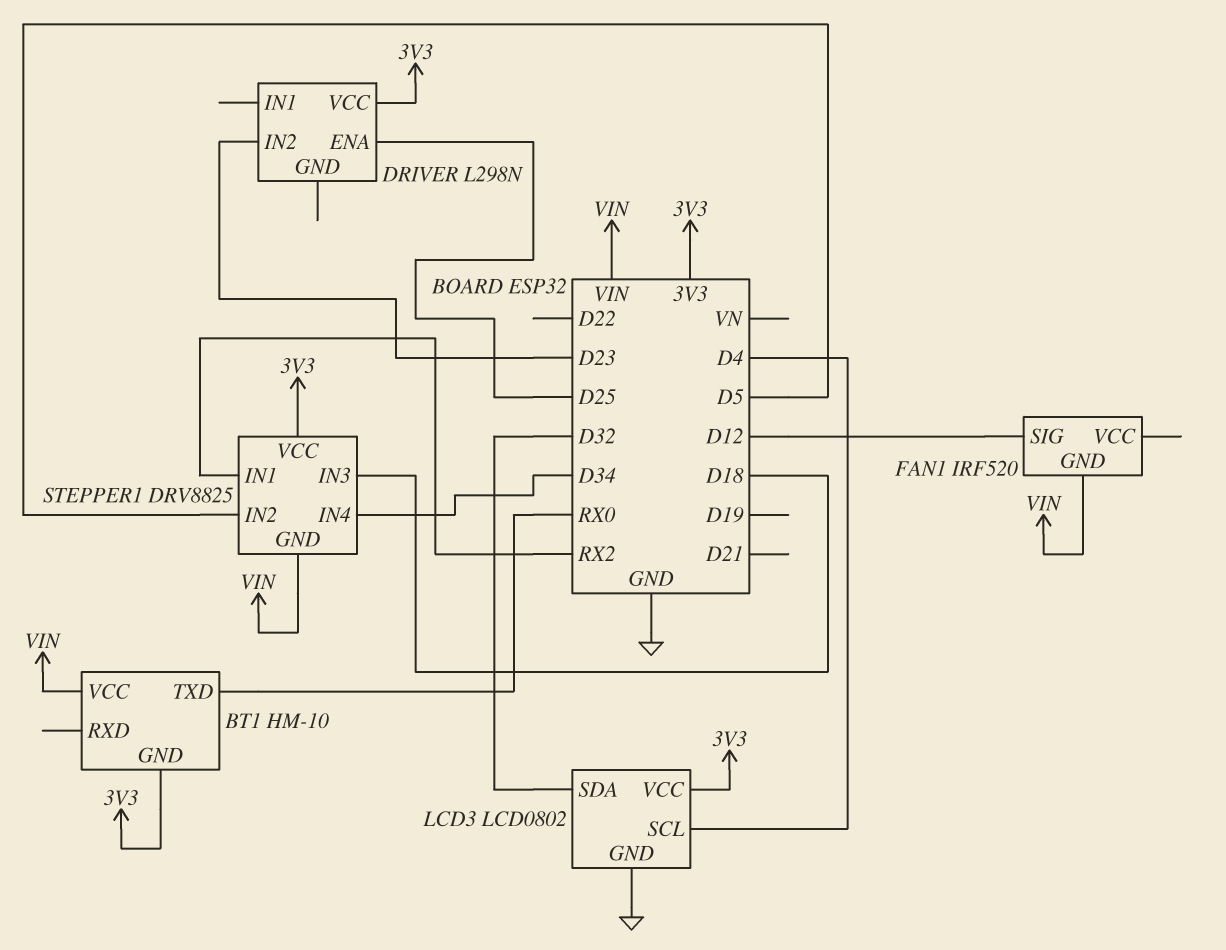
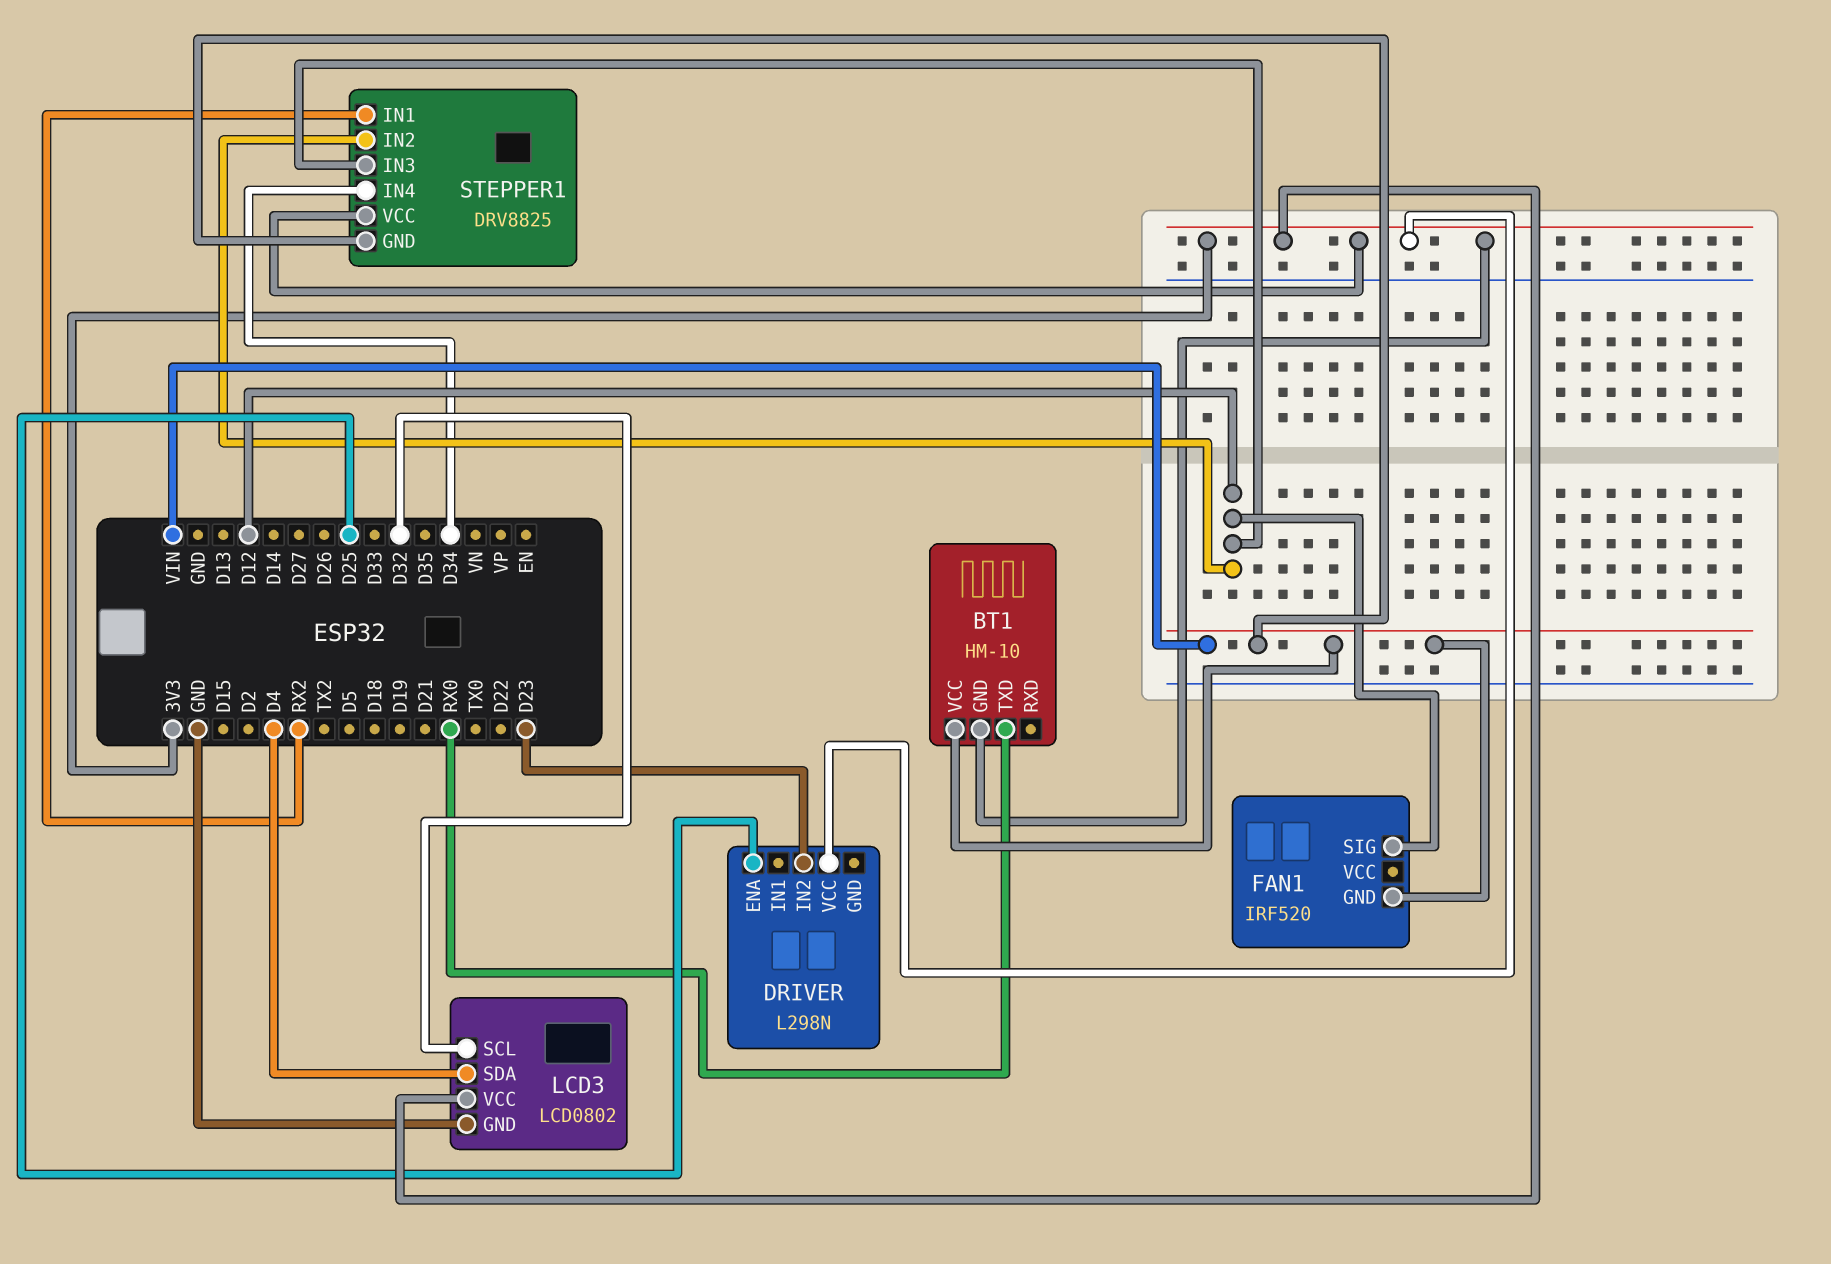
LCD3 pin SCL: D4 -> D32
LCD3 pin SDA: D32 -> D4
STEPPER1 pin IN2: D5 -> D12
STEPPER1 pin IN3: D18 -> D12

